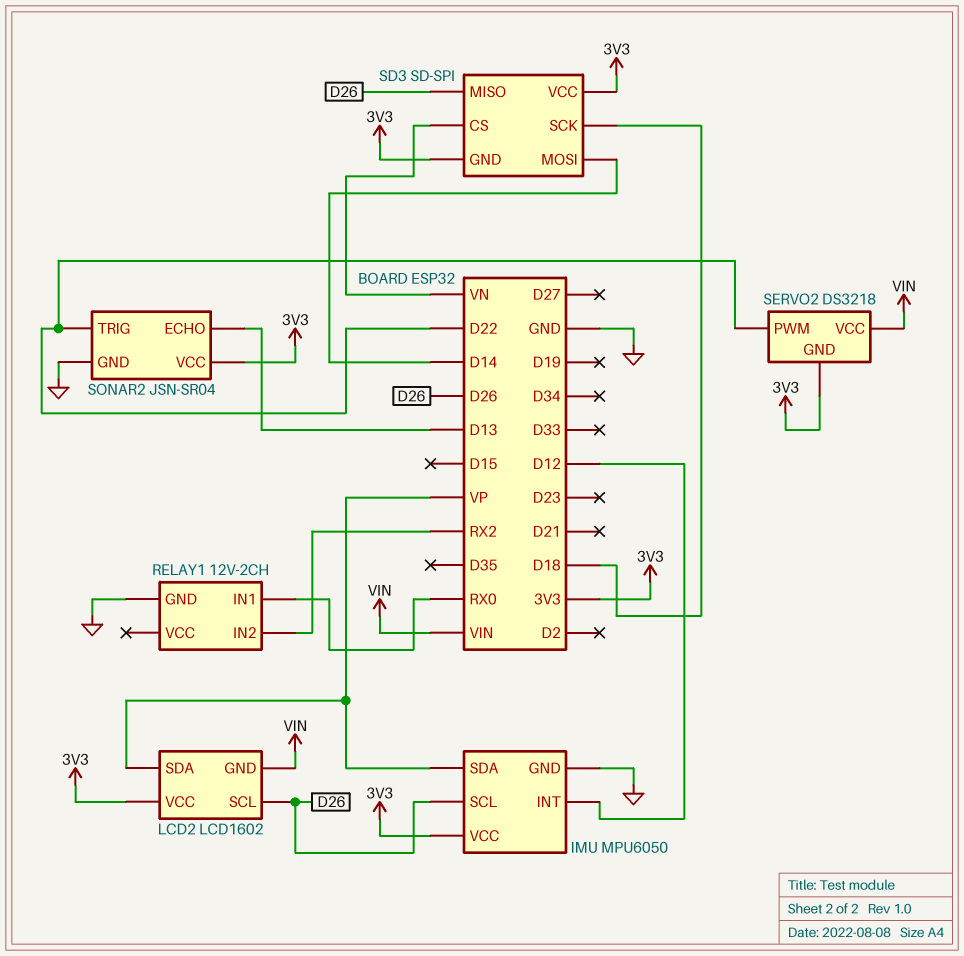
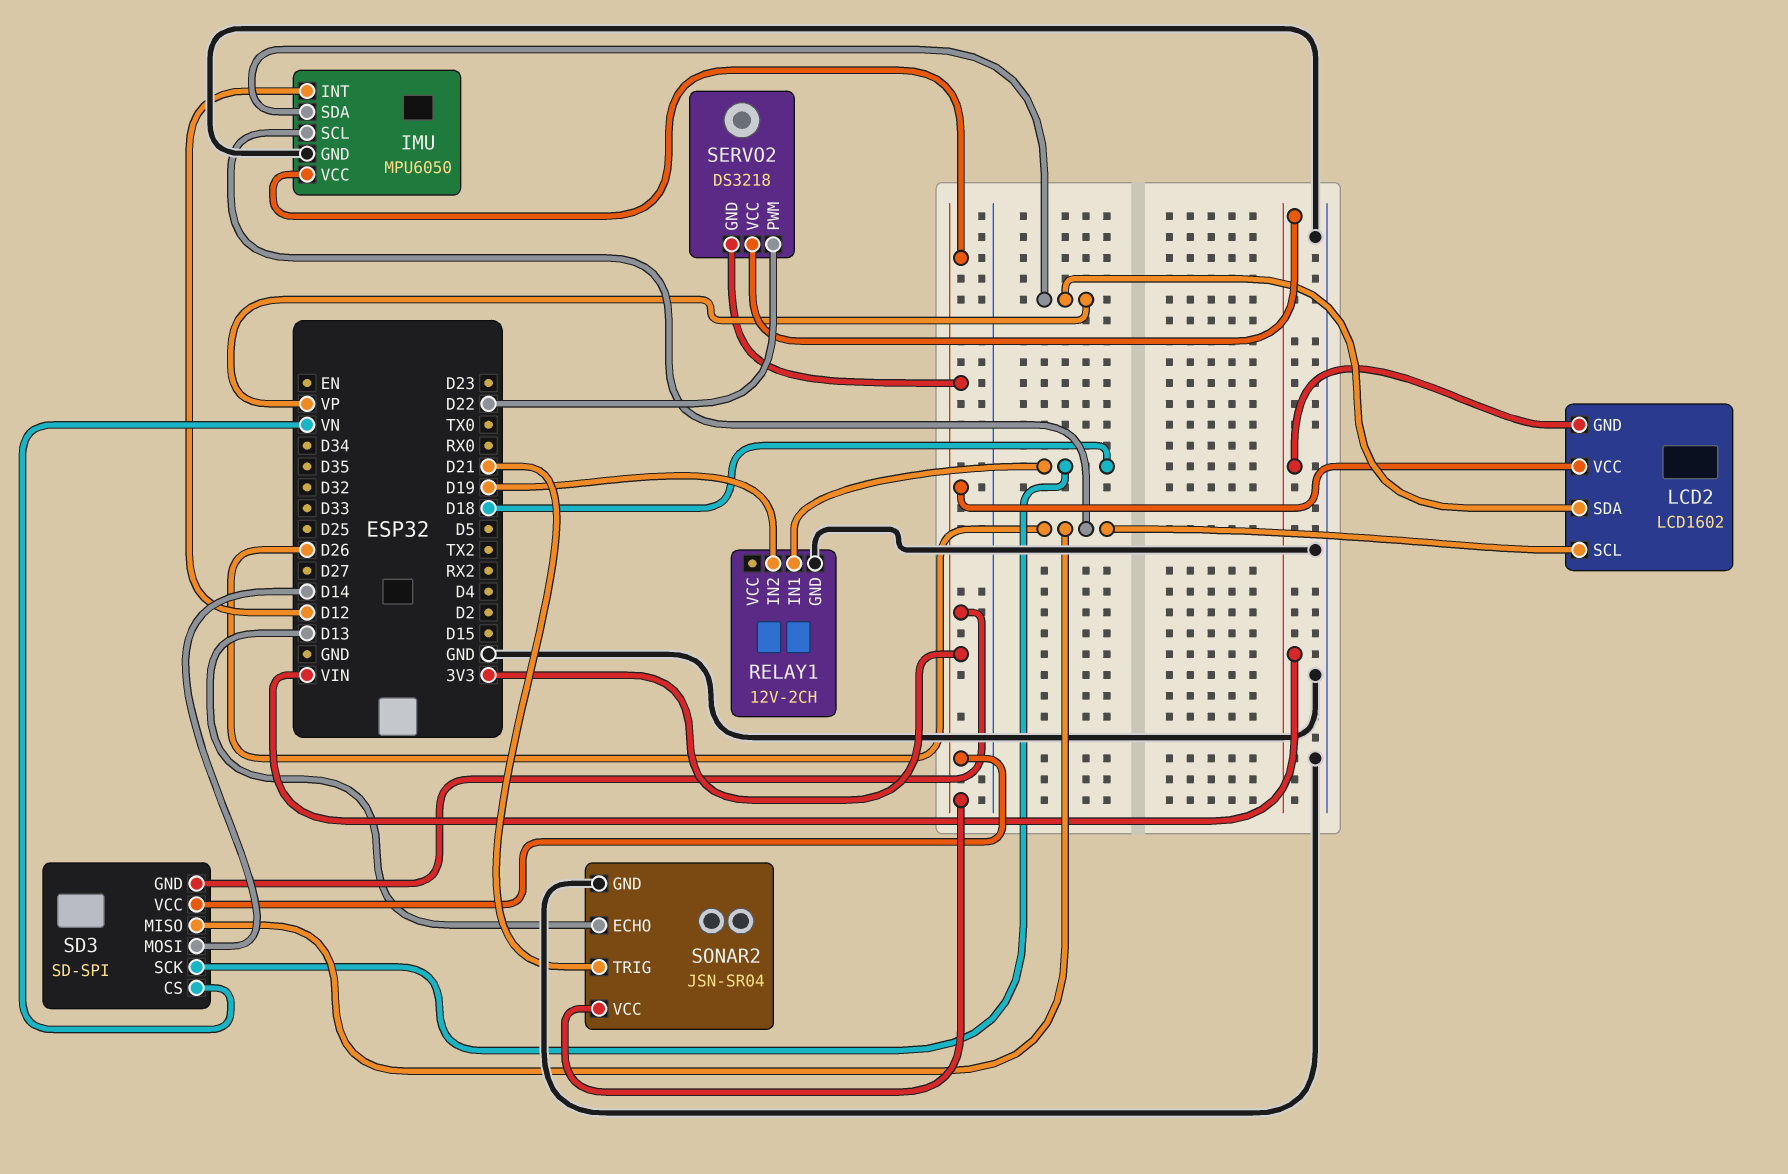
RELAY1 pin IN1: RX0 -> D18
RELAY1 pin IN2: RX2 -> D19
SONAR2 pin TRIG: D22 -> D21

